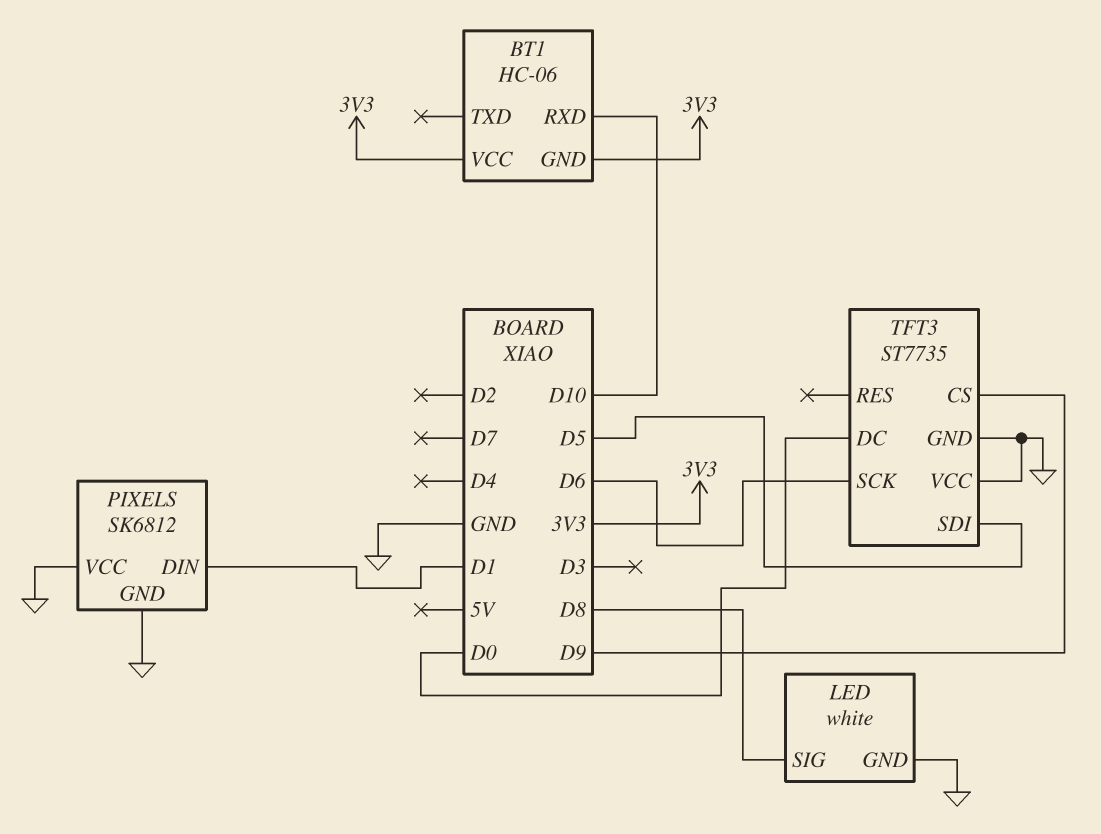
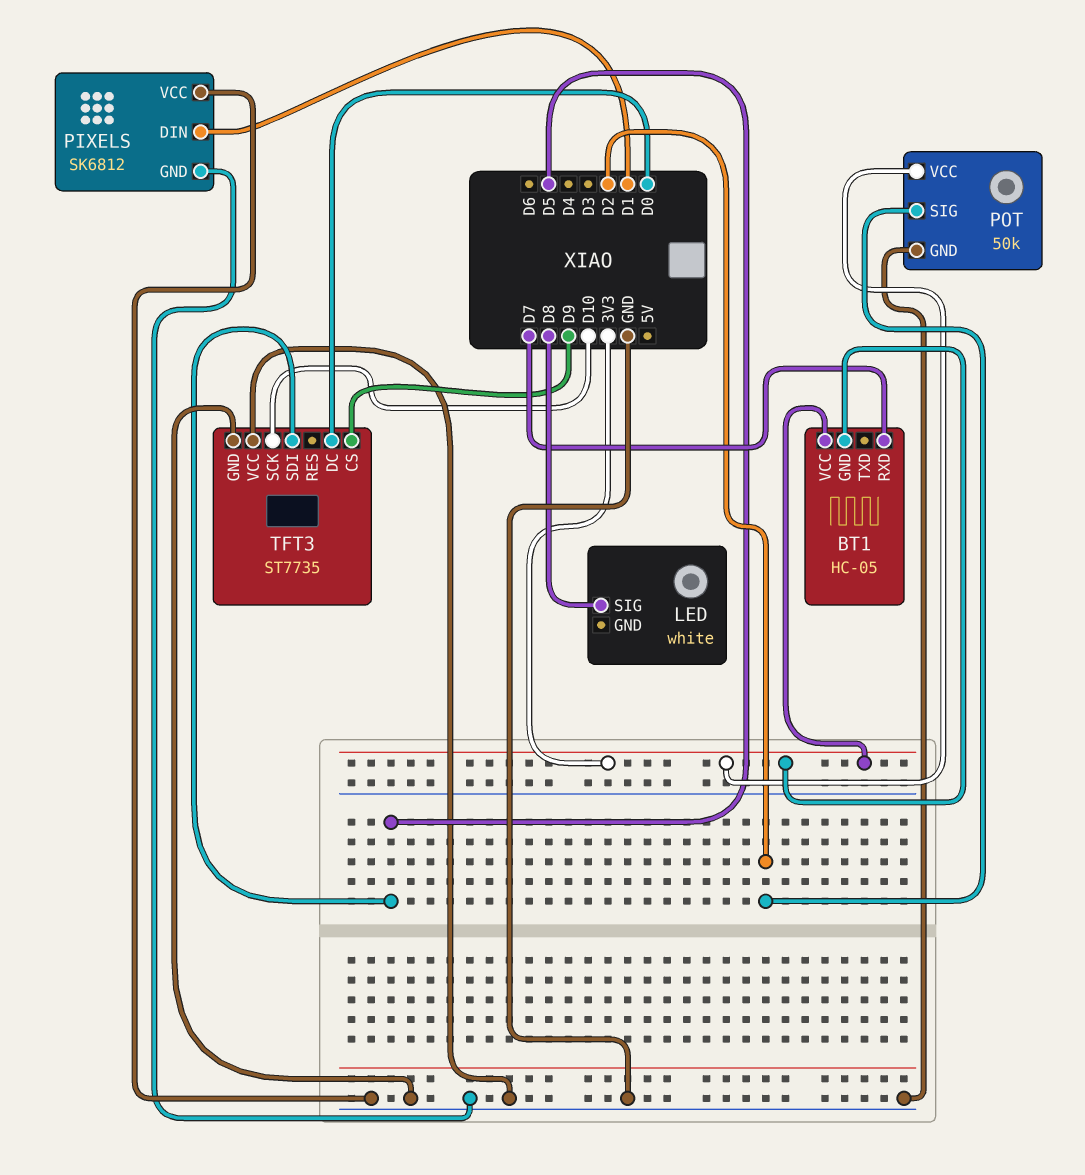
BT1: HC-06 -> HC-05
BT1 pin RXD: D10 -> D7
LED pin GND: GND -> none
POT: none -> 50k
POT pin GND: none -> GND
POT pin SIG: none -> D2
POT pin VCC: none -> 3V3
TFT3 pin SCK: D6 -> D10

